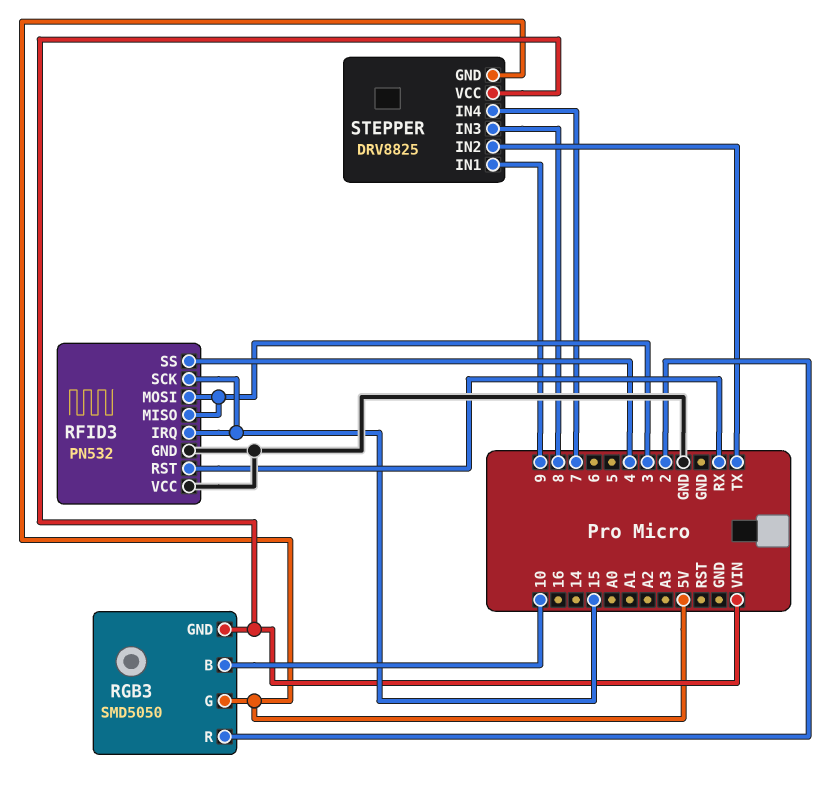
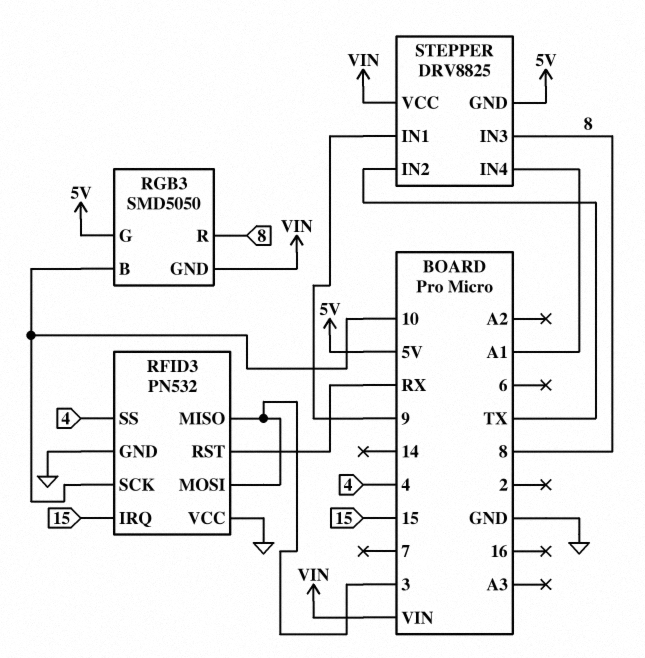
RFID3 pin SCK: 15 -> 10
RGB3 pin R: 2 -> 8
STEPPER pin IN4: 7 -> A1

